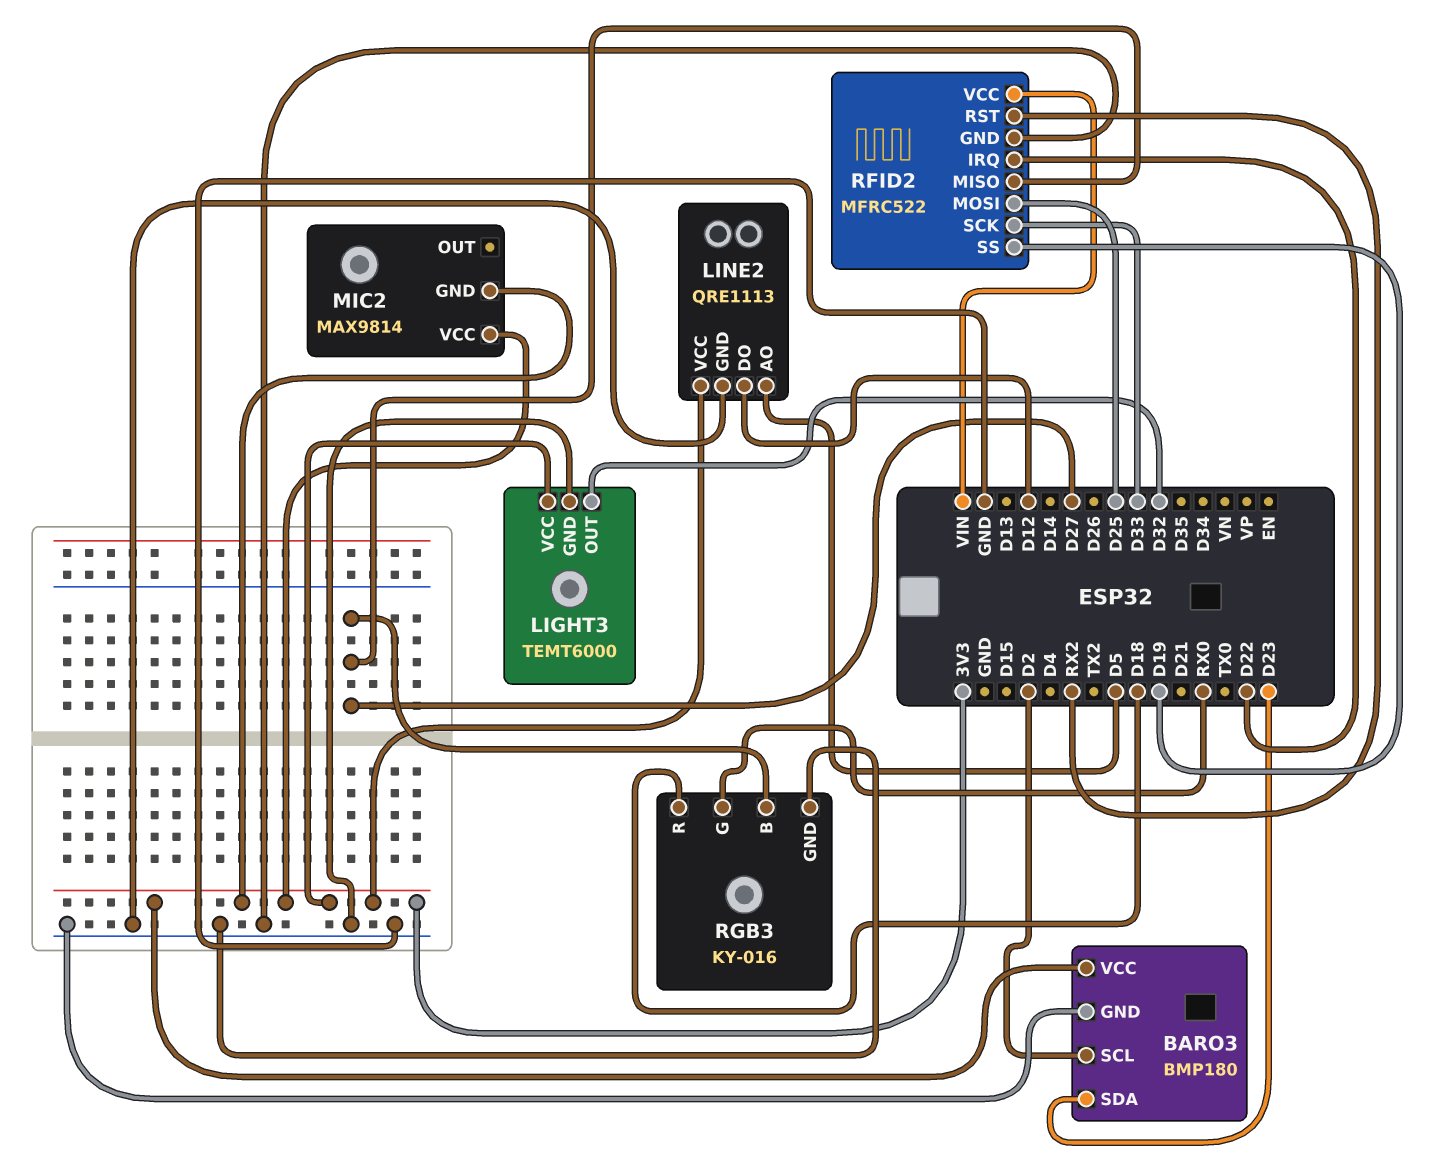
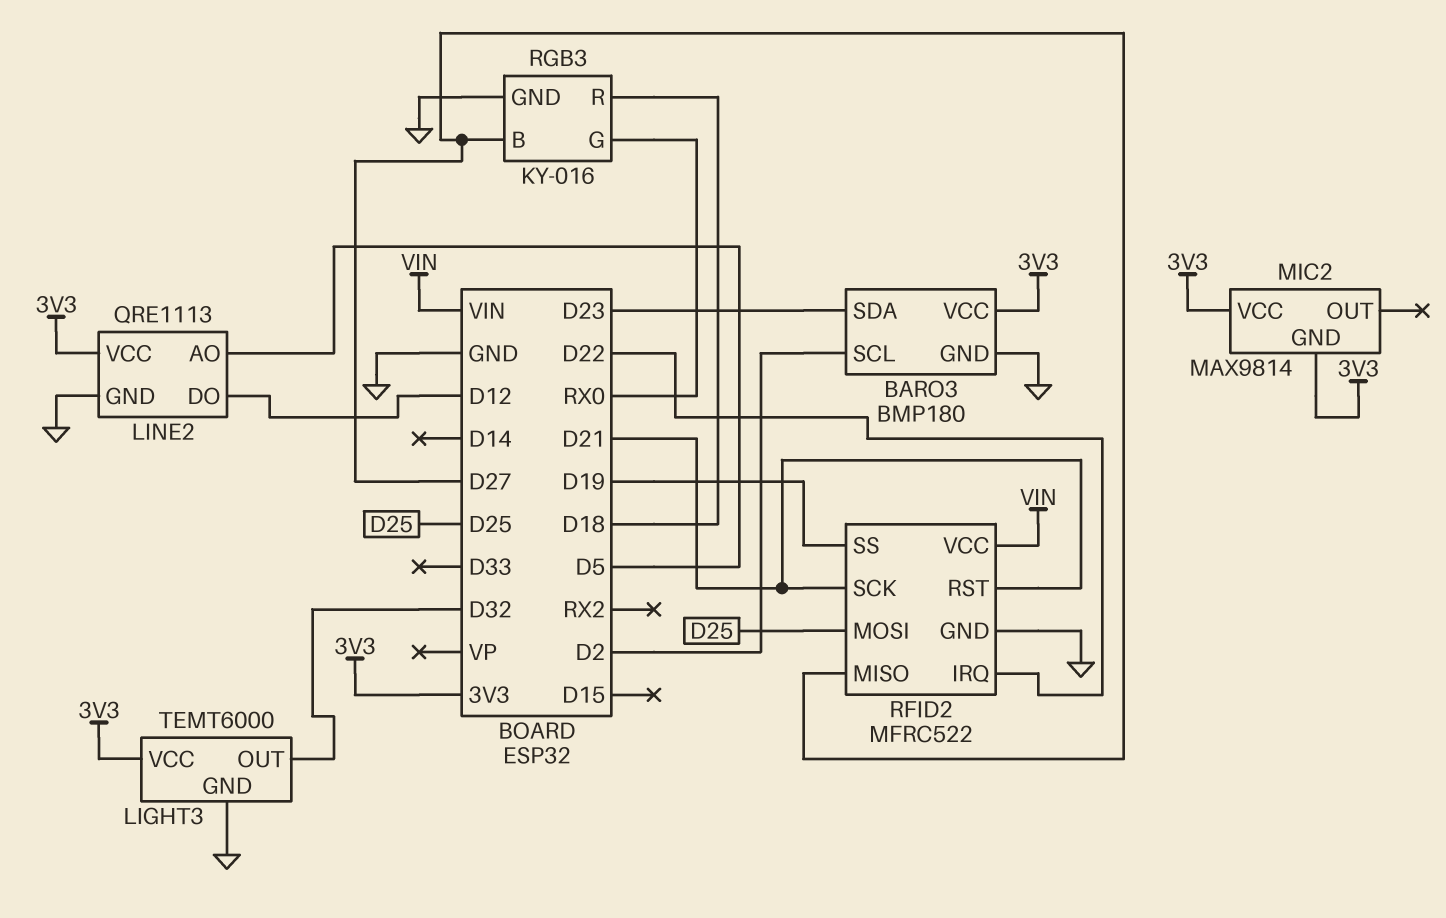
RFID2 pin RST: RX2 -> D21
RFID2 pin SCK: D33 -> D21

